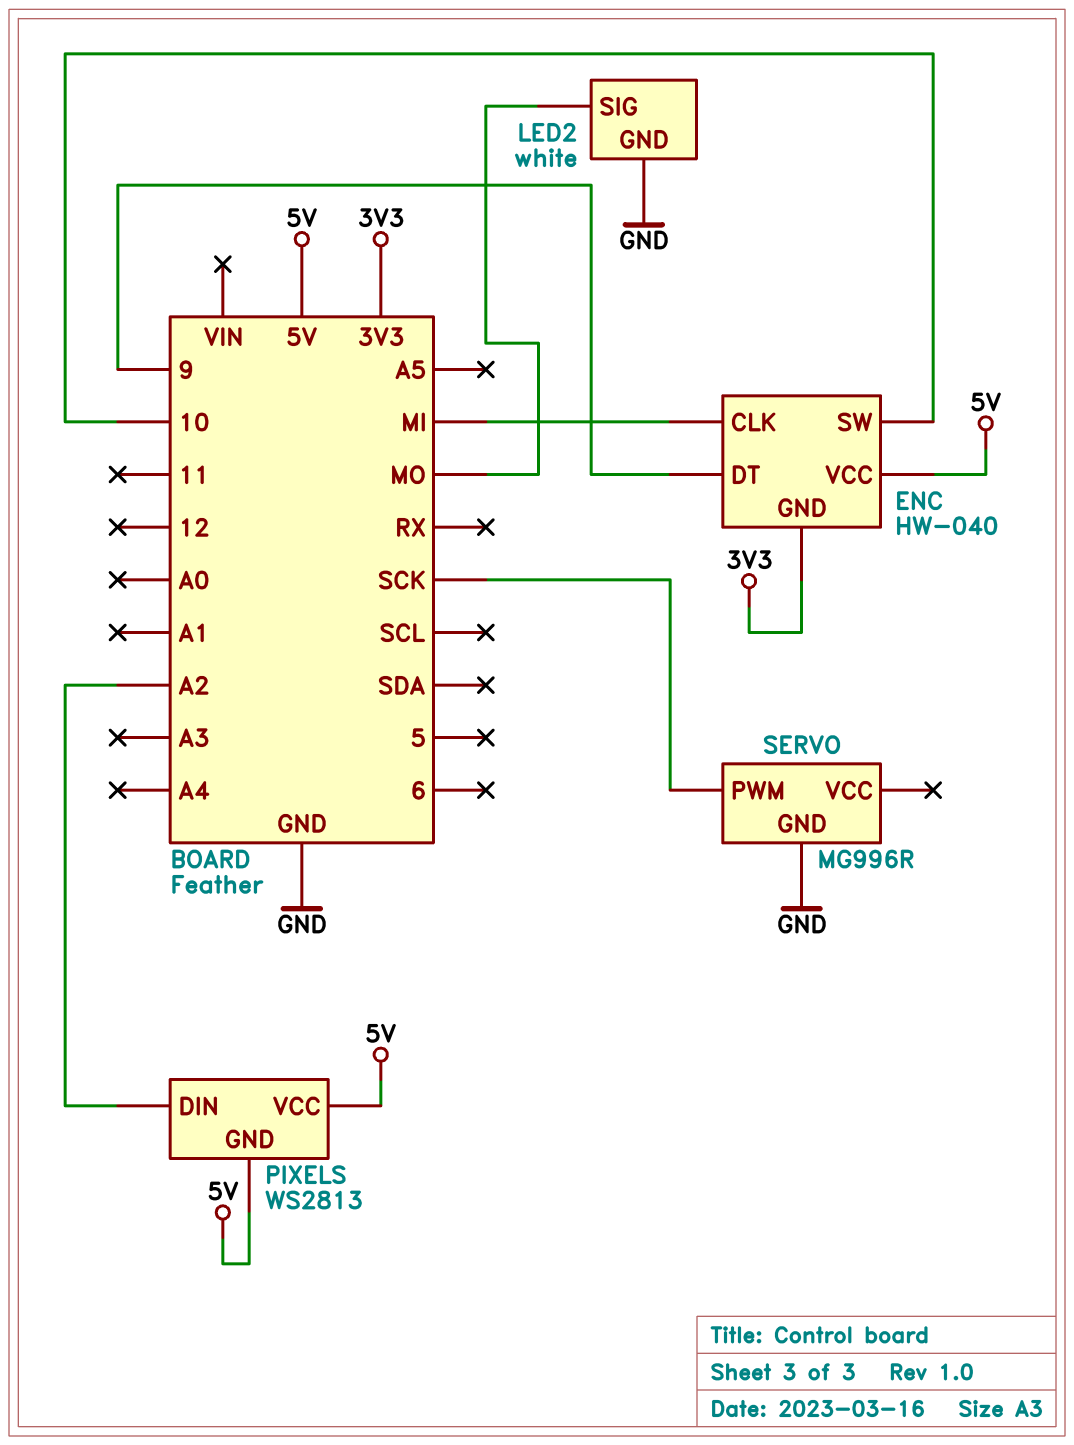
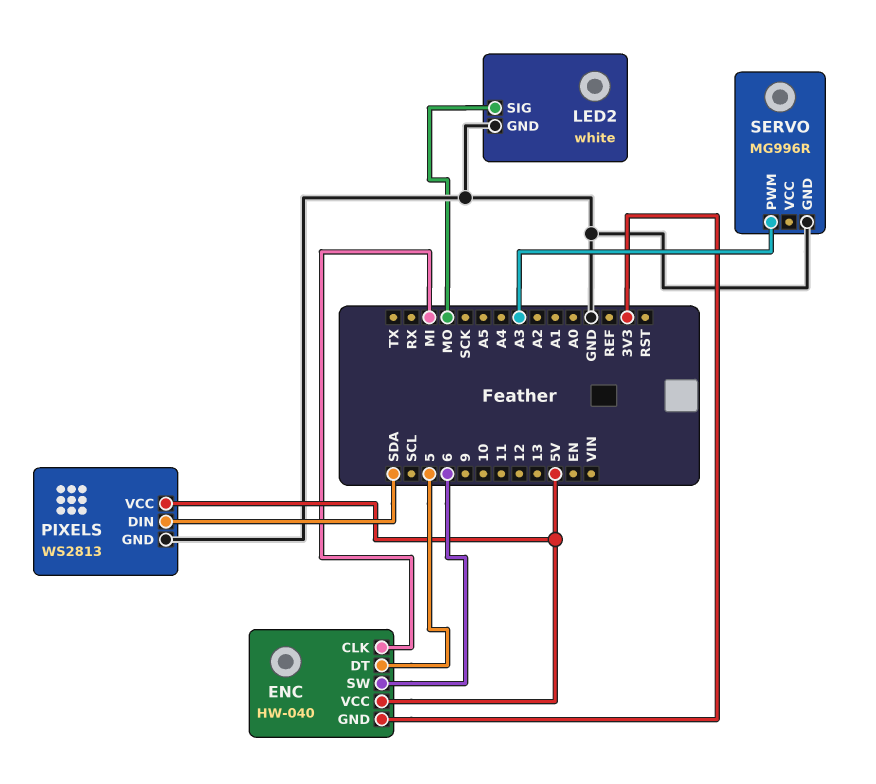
ENC pin DT: 9 -> 5
ENC pin SW: 10 -> 6
PIXELS pin DIN: A2 -> SDA
PIXELS pin GND: 5V -> GND
SERVO pin PWM: SCK -> A3

